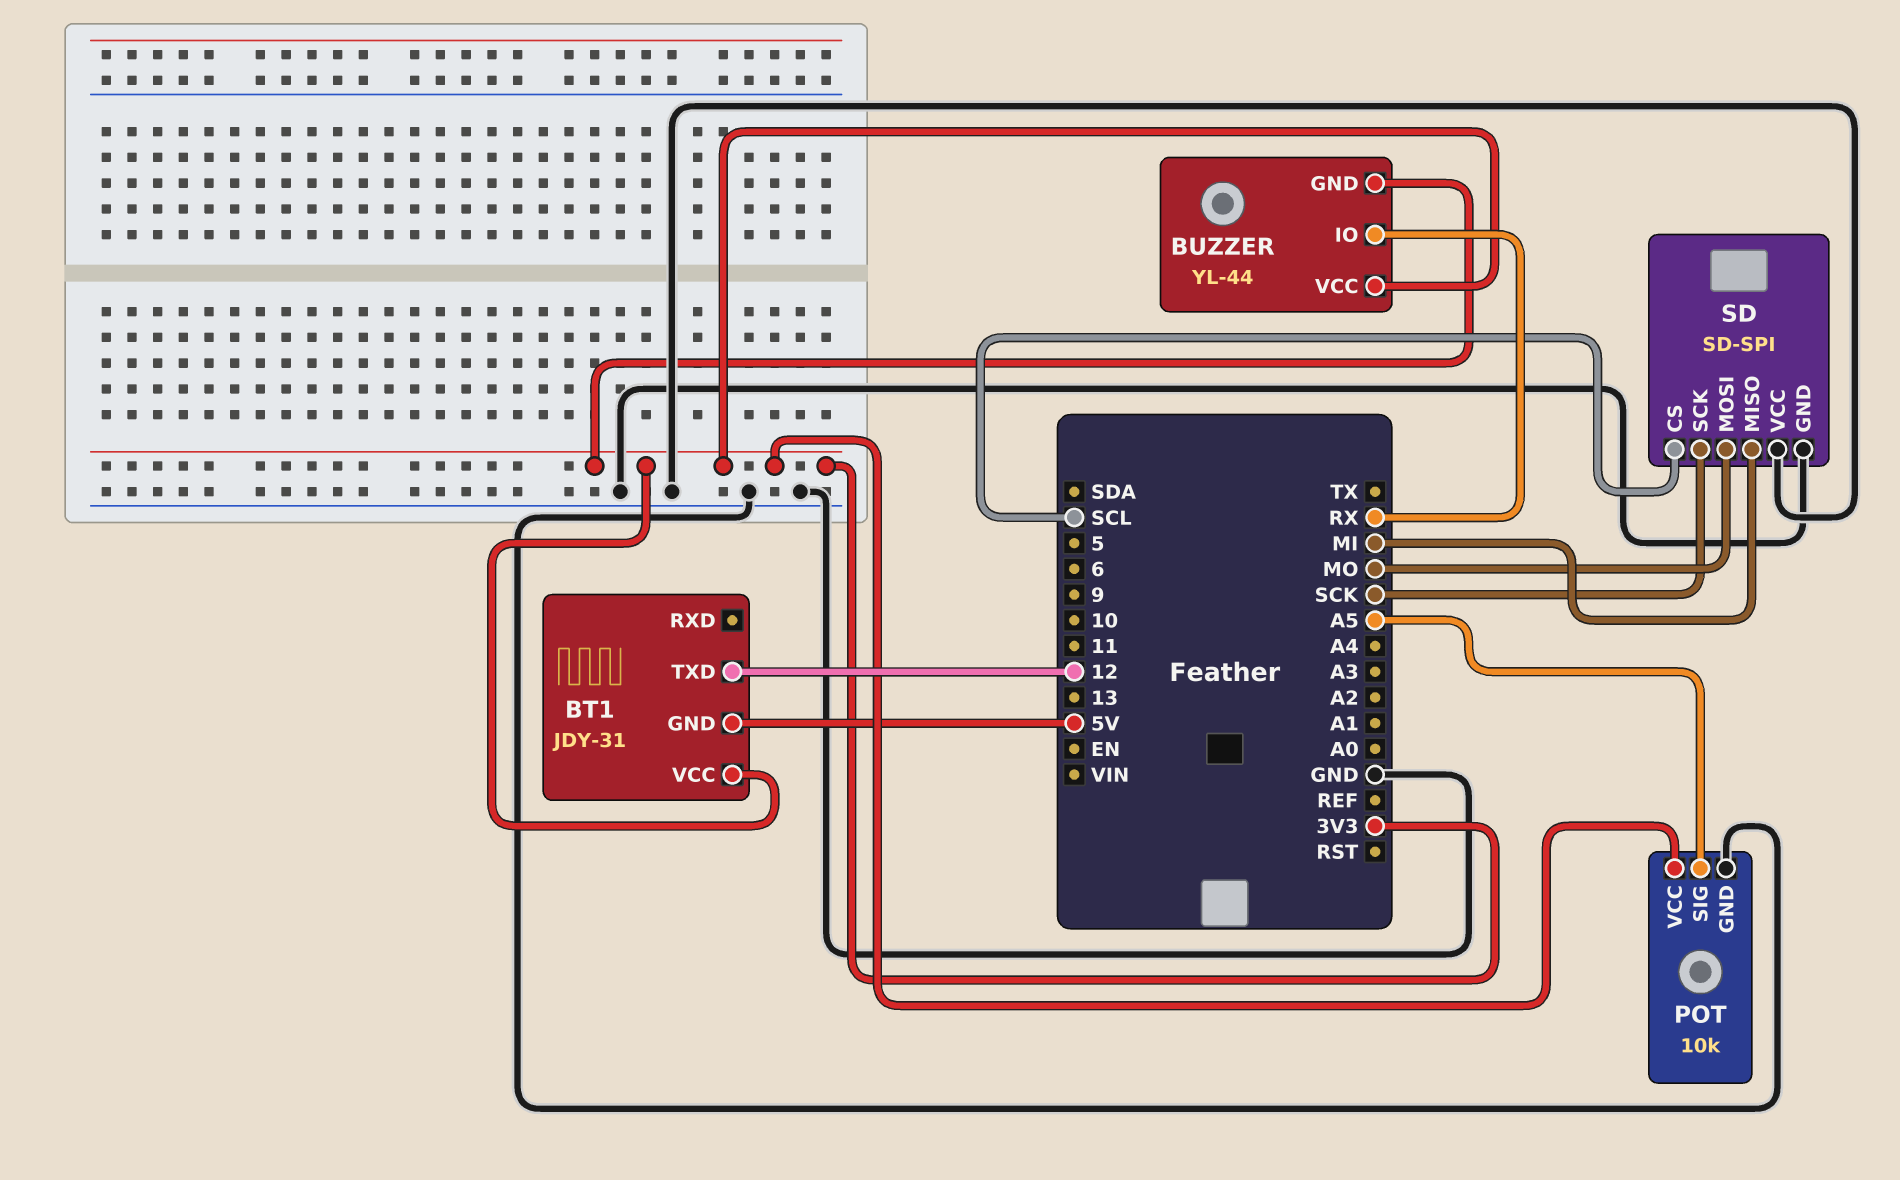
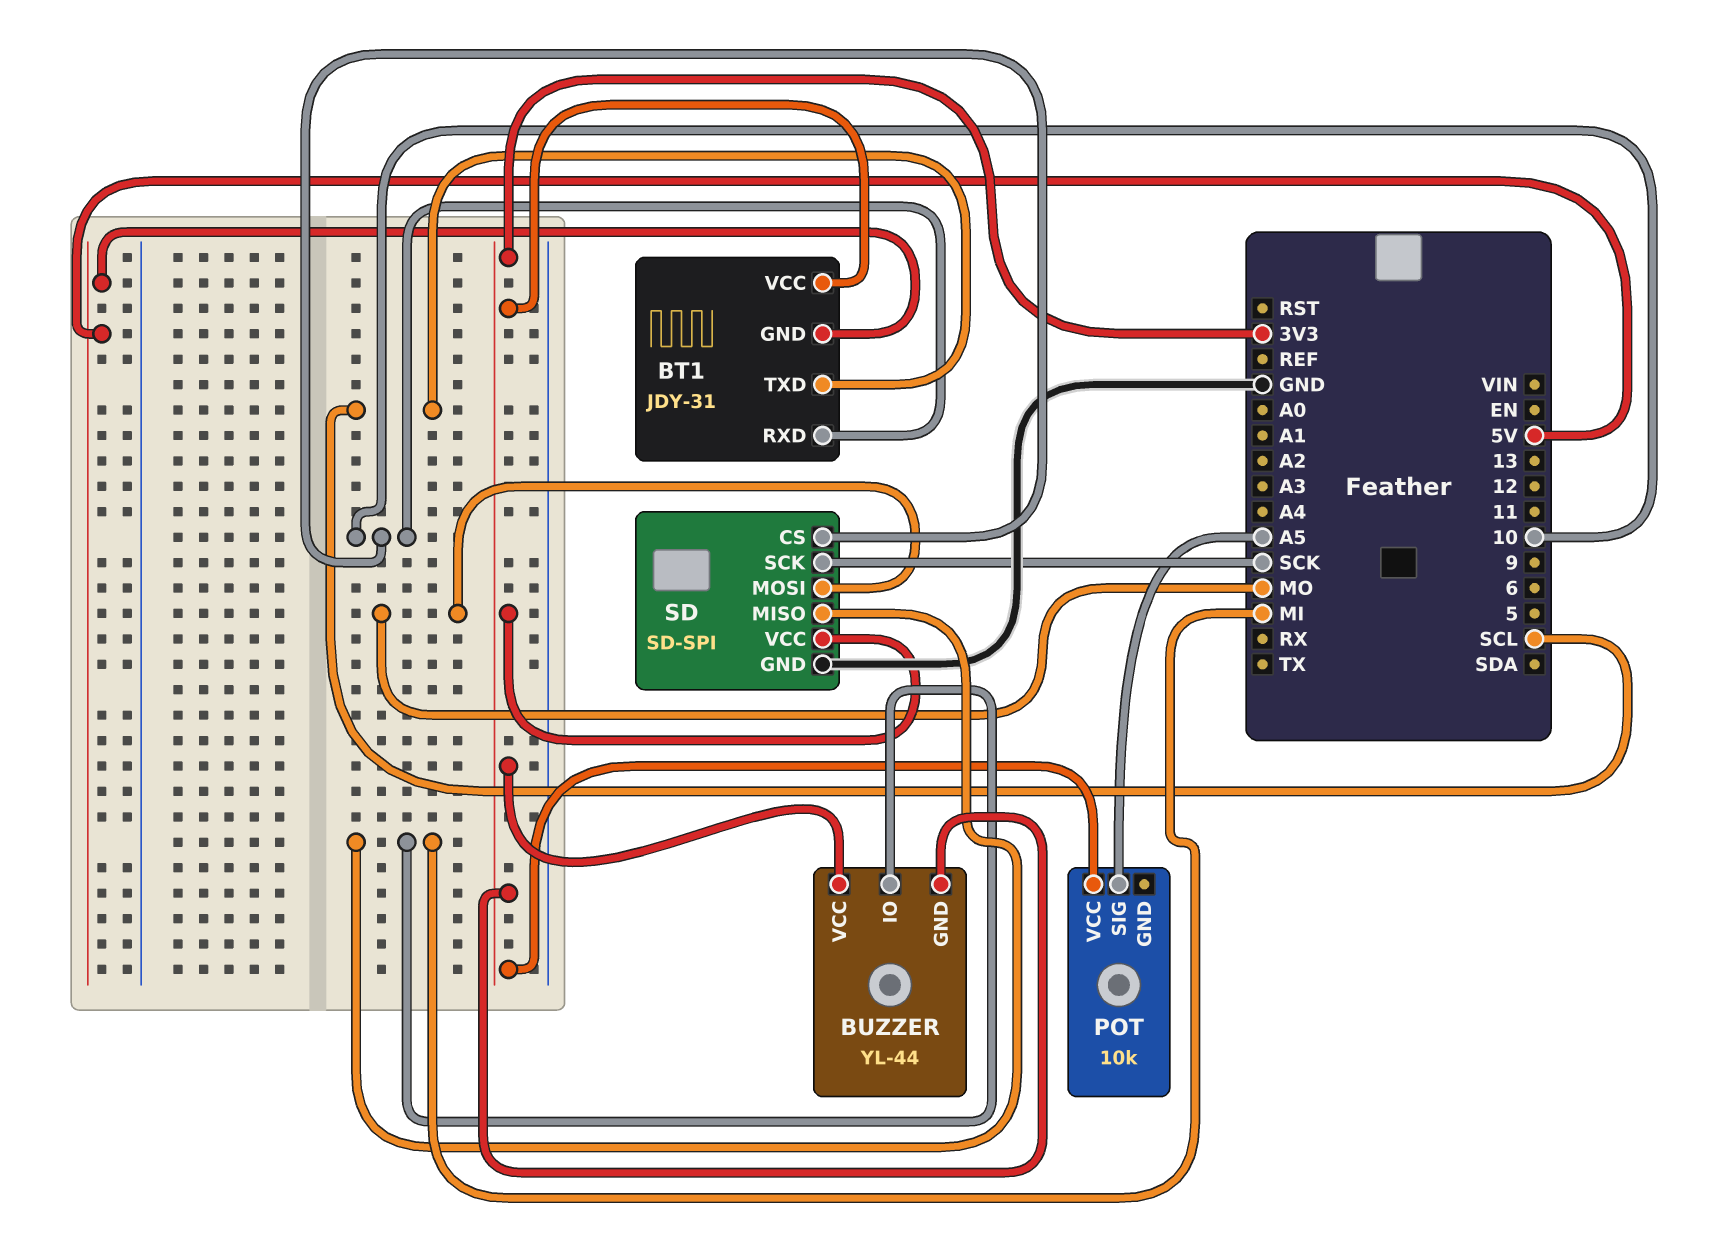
BT1 pin RXD: none -> 10
BT1 pin TXD: 12 -> SCL
BUZZER pin IO: RX -> MI
POT pin GND: GND -> none
SD pin CS: SCL -> 10
SD pin VCC: GND -> 3V3

